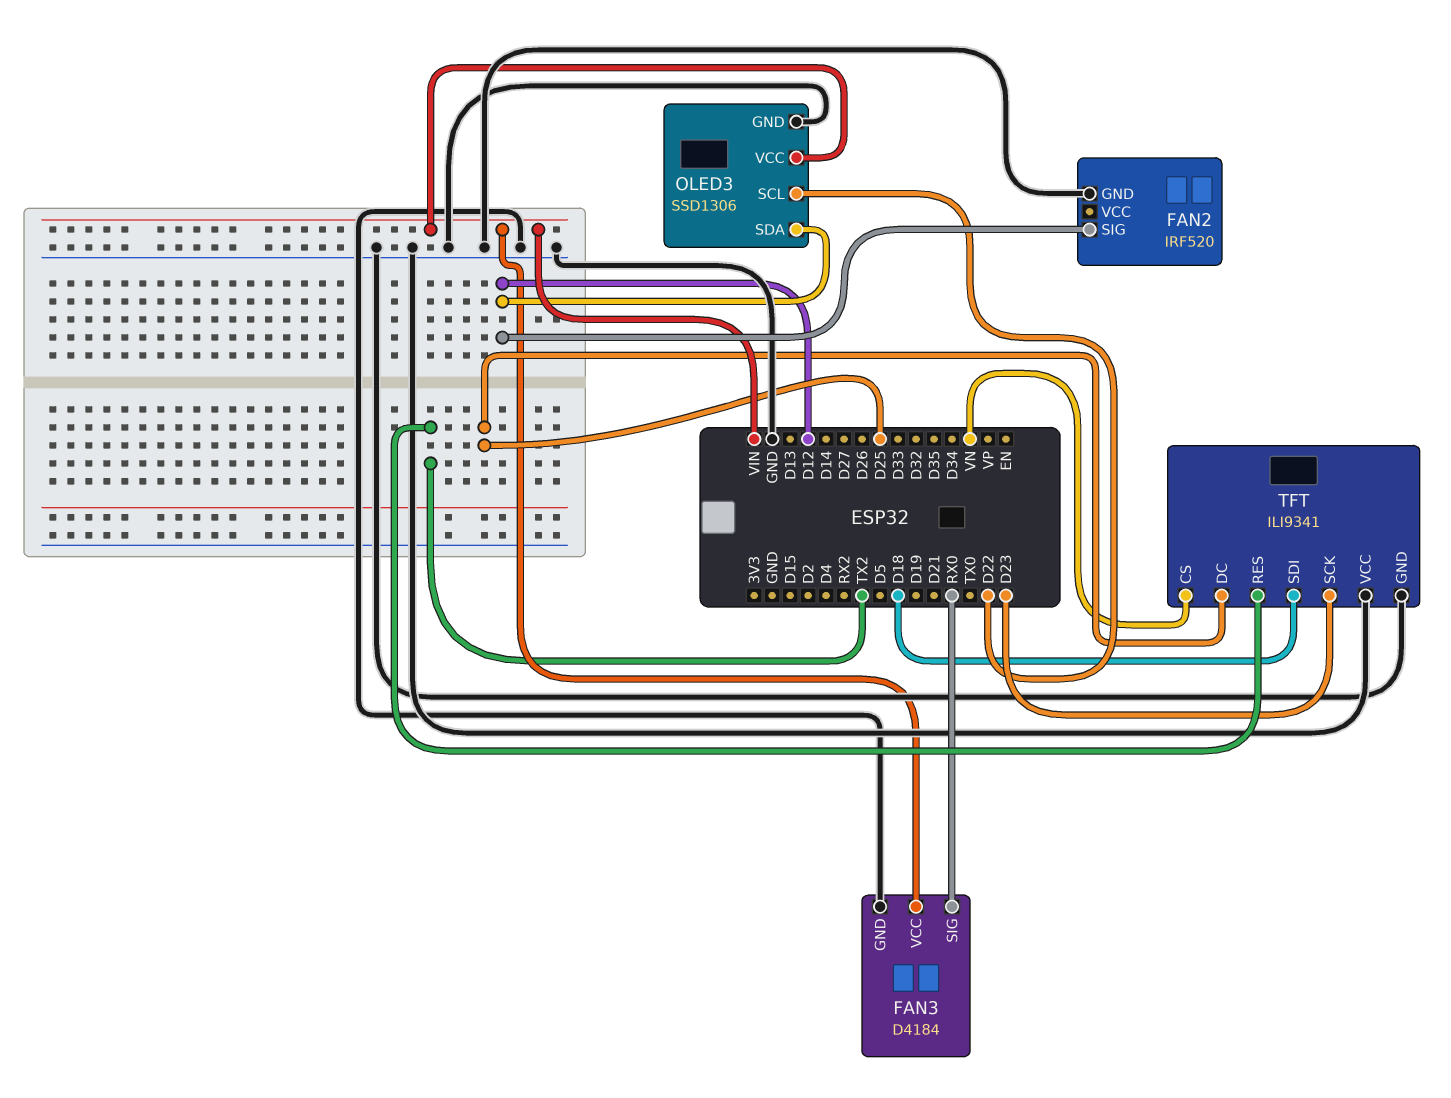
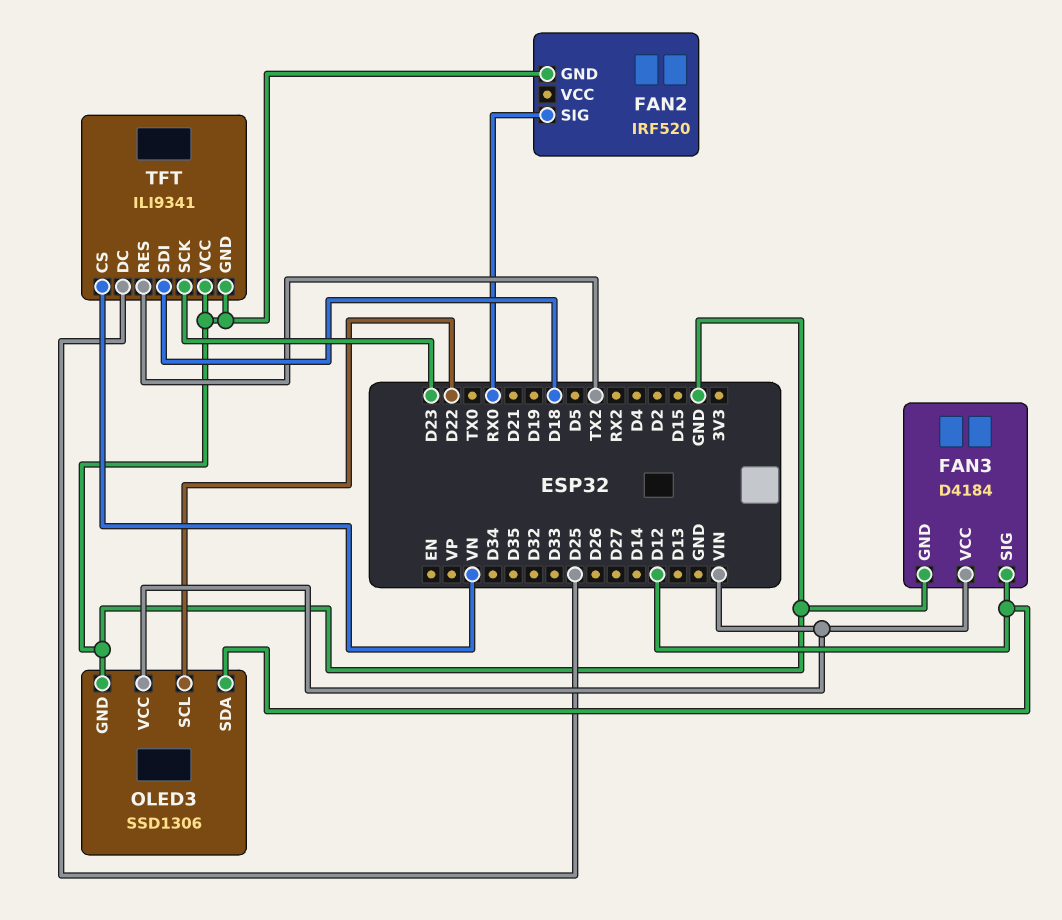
FAN2 pin SIG: D12 -> RX0
FAN3 pin SIG: RX0 -> D12

